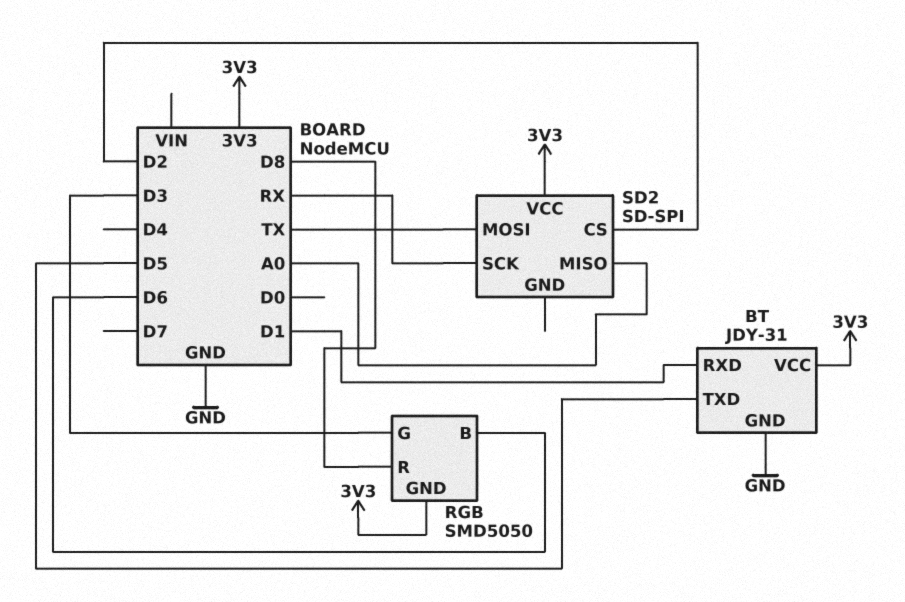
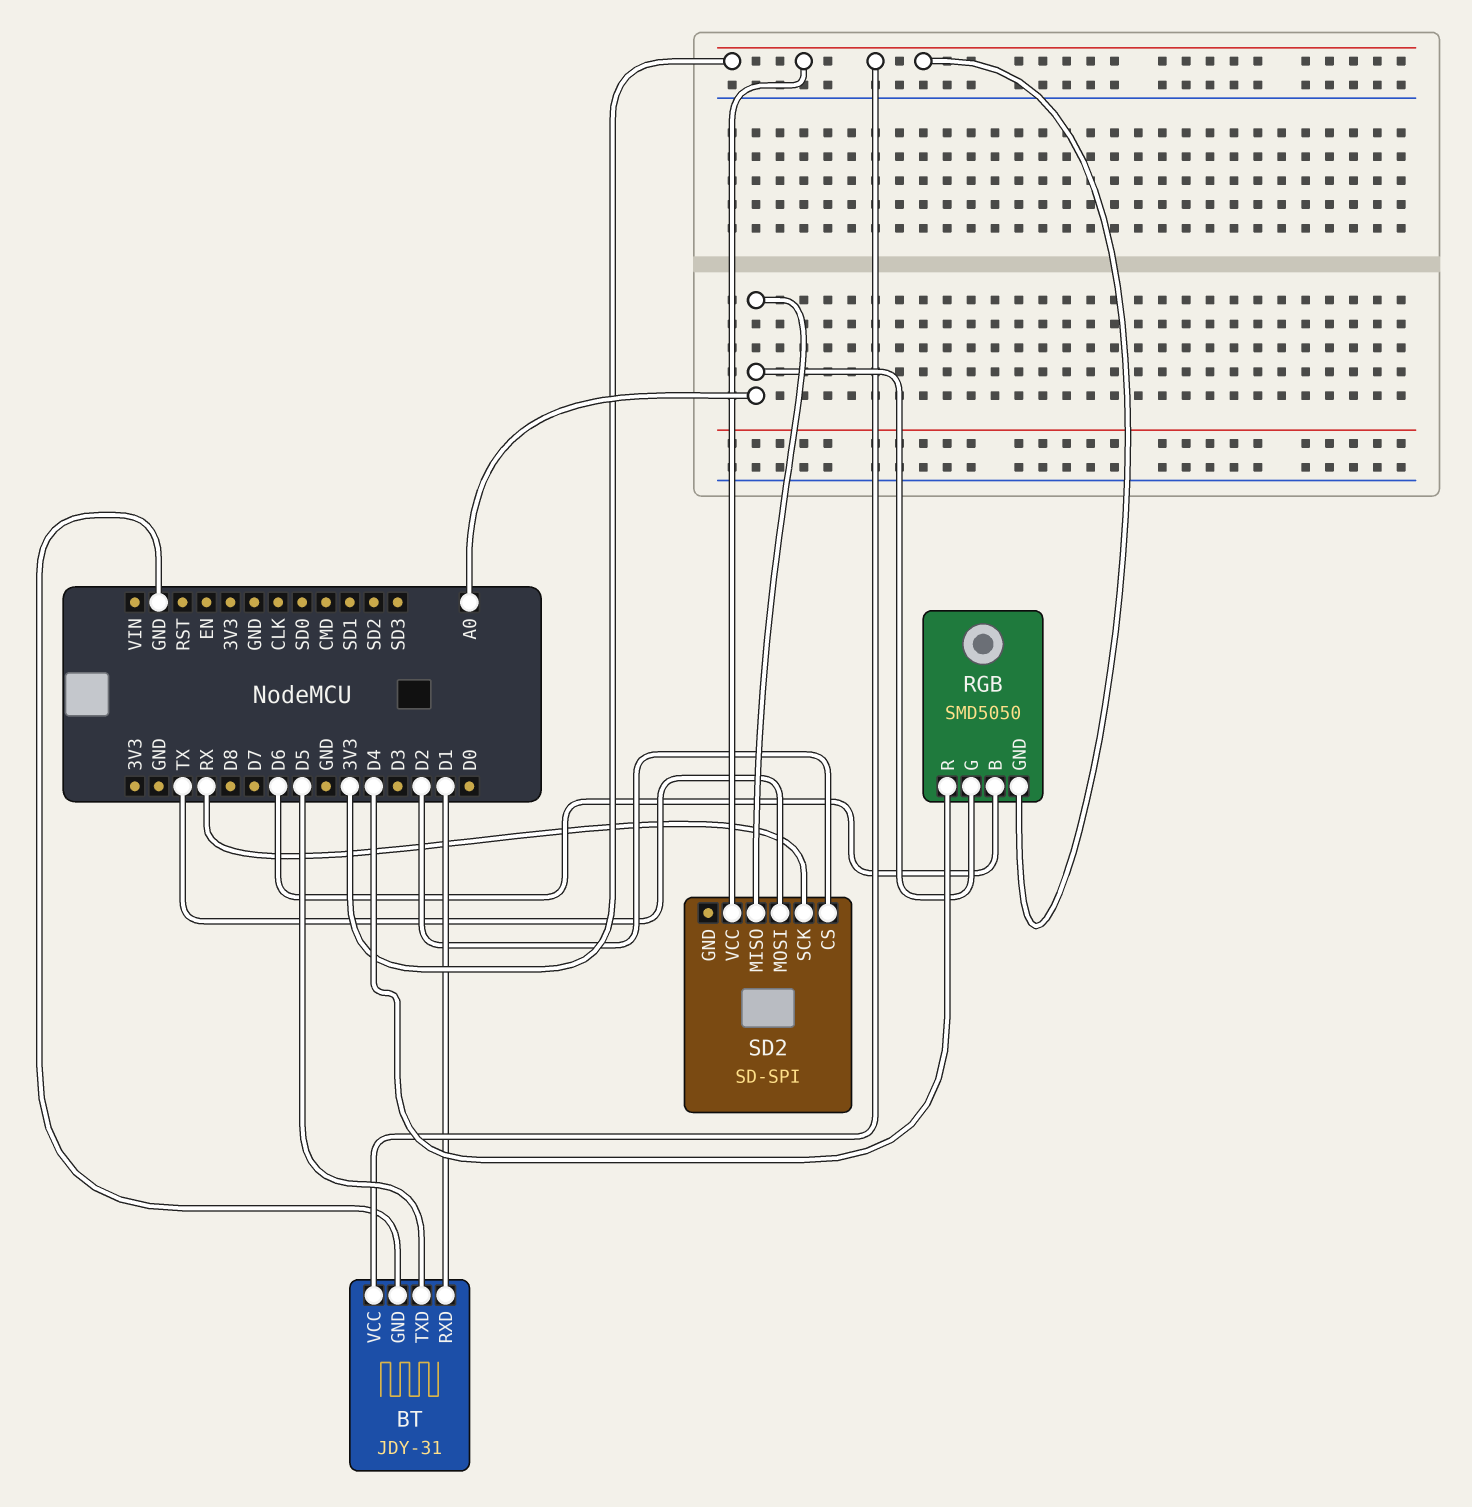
RGB pin G: D3 -> A0
RGB pin R: D8 -> D4

